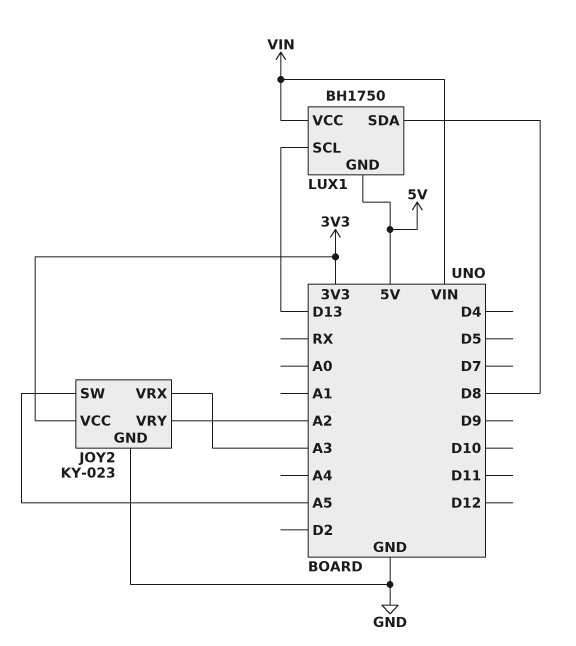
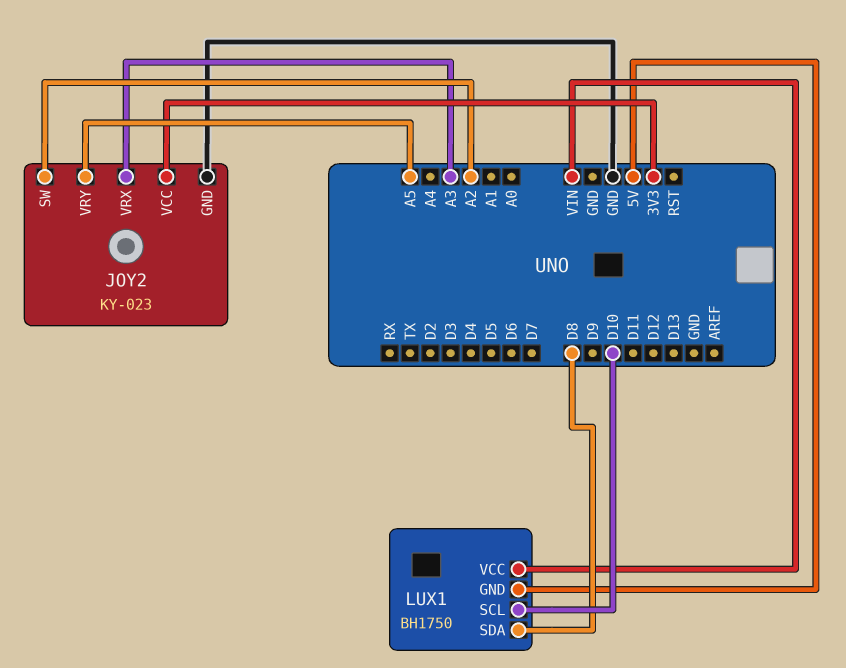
JOY2 pin SW: A5 -> A2
JOY2 pin VRY: A2 -> A5
LUX1 pin SCL: D13 -> D10

